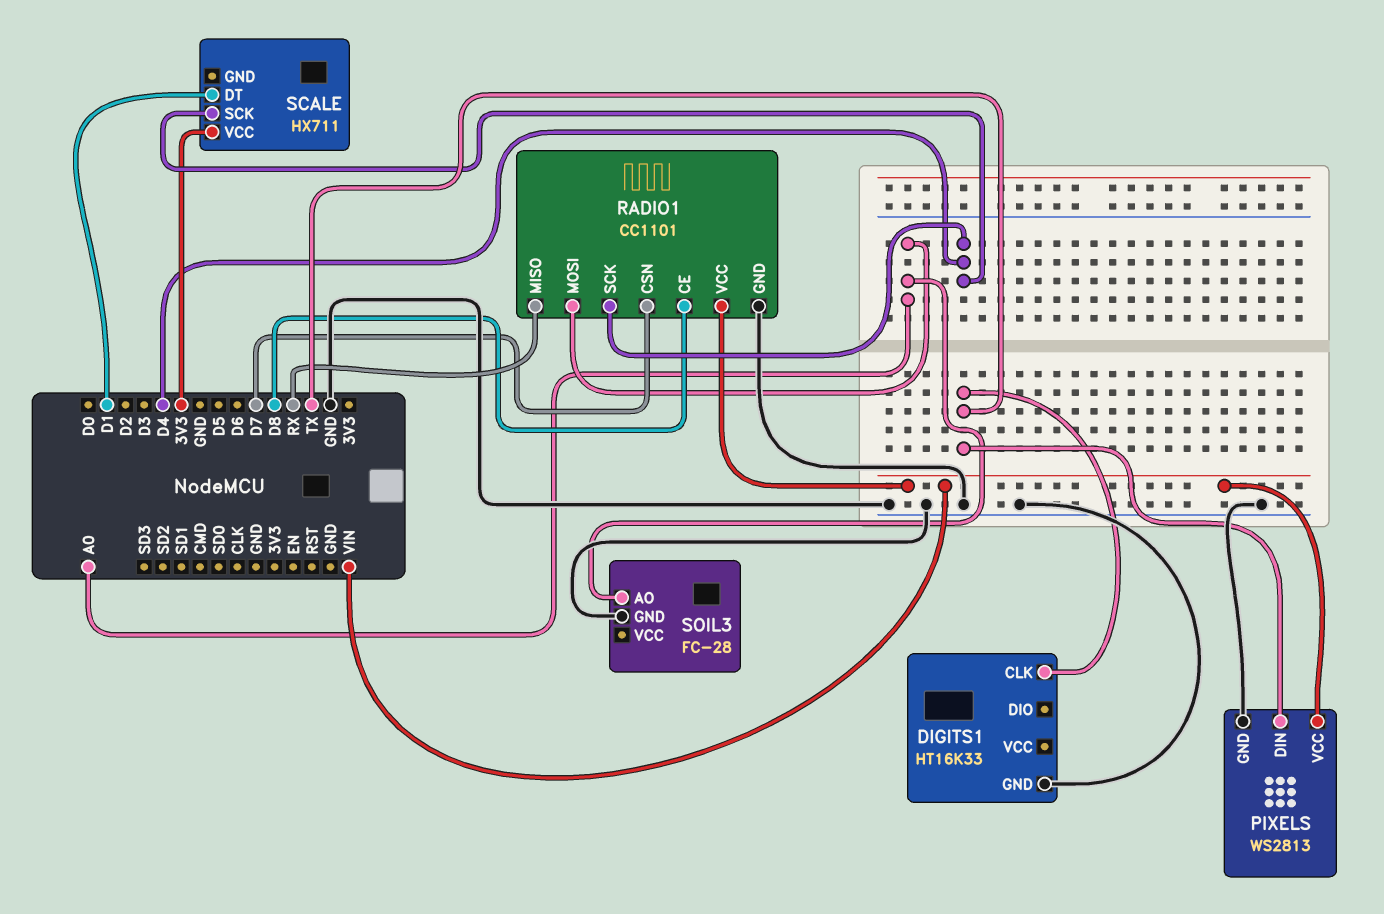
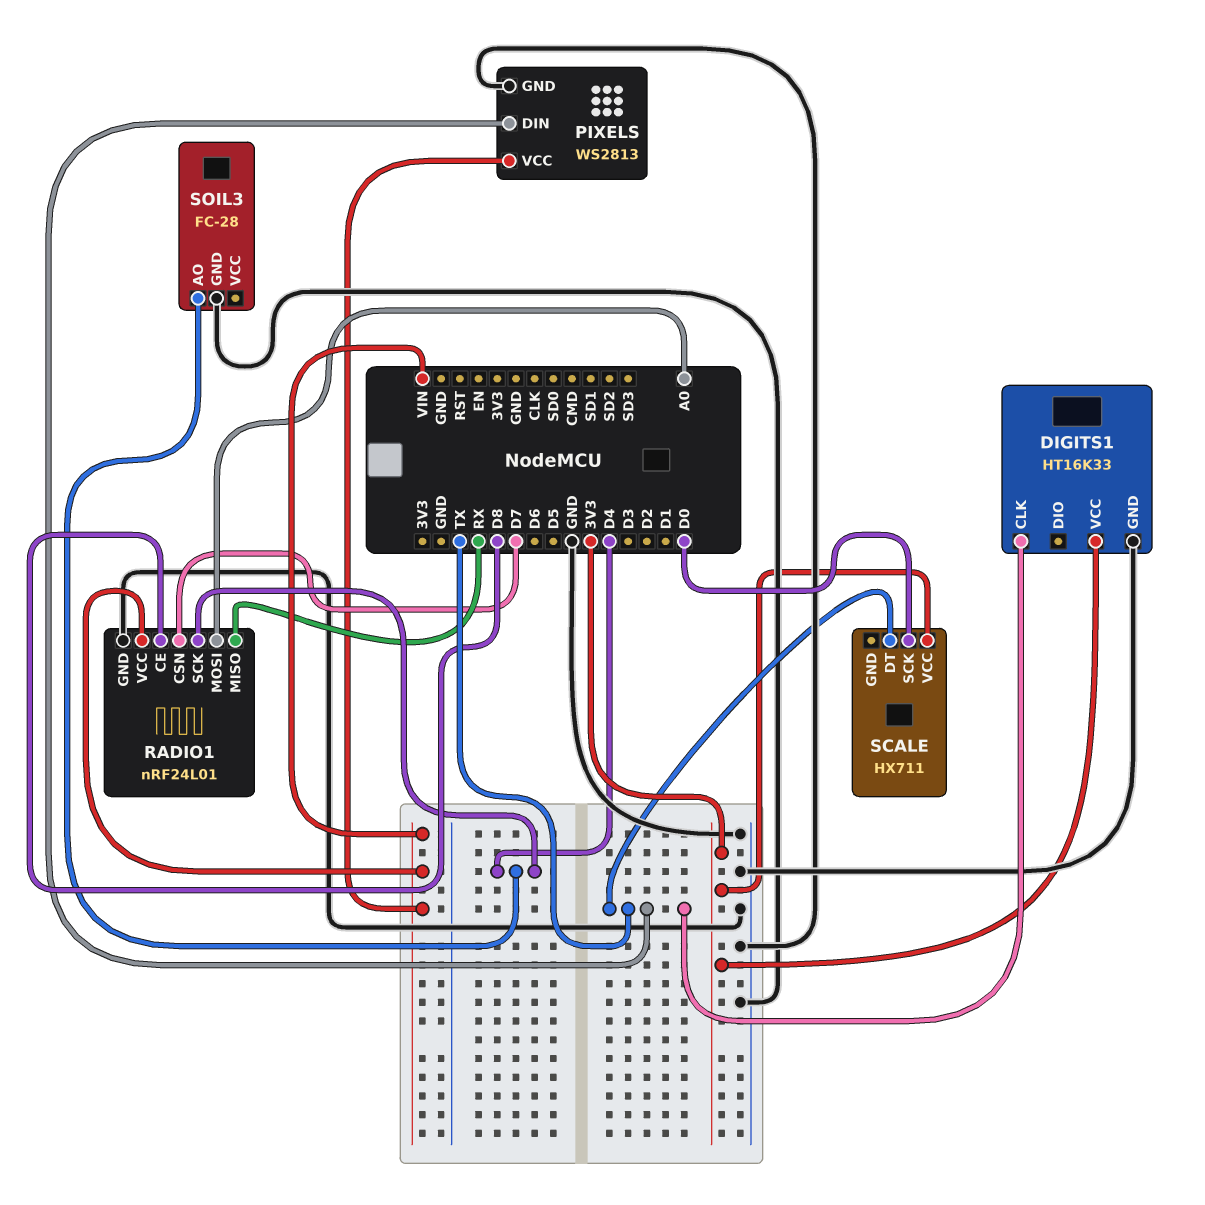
DIGITS1 pin VCC: none -> 3V3
RADIO1: CC1101 -> nRF24L01
SCALE pin DT: D1 -> TX
SCALE pin SCK: D4 -> D0
SOIL3 pin AO: A0 -> D4

